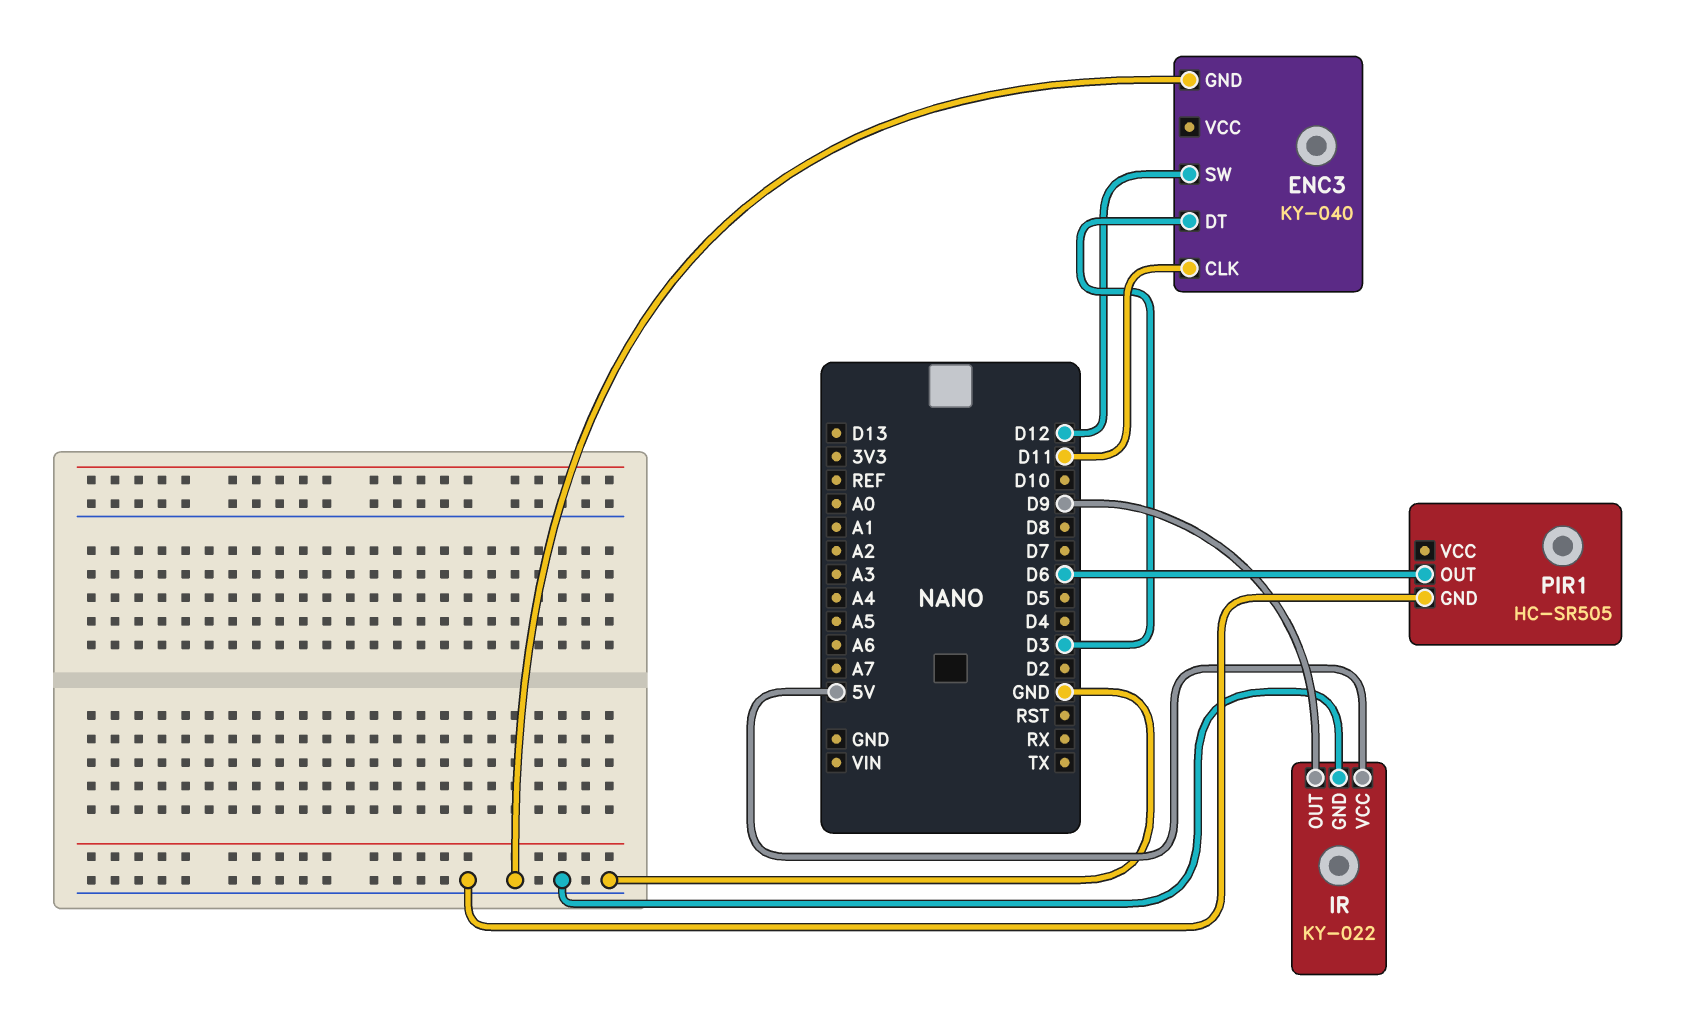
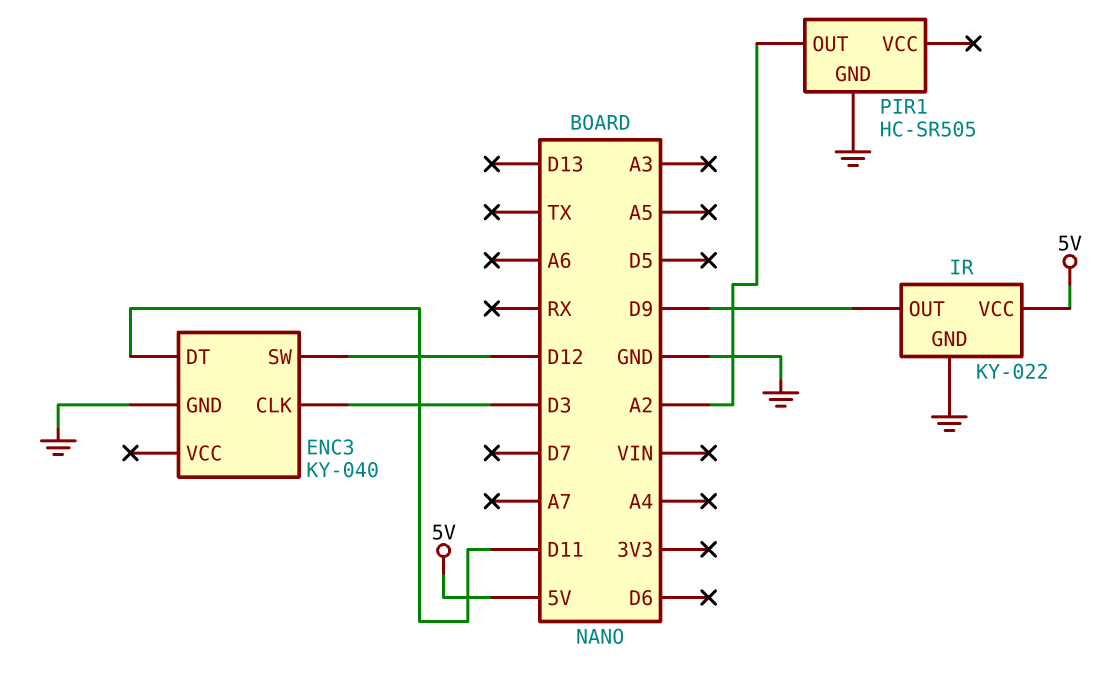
ENC3 pin CLK: D11 -> D3
ENC3 pin DT: D3 -> D11
PIR1 pin OUT: D6 -> A2

